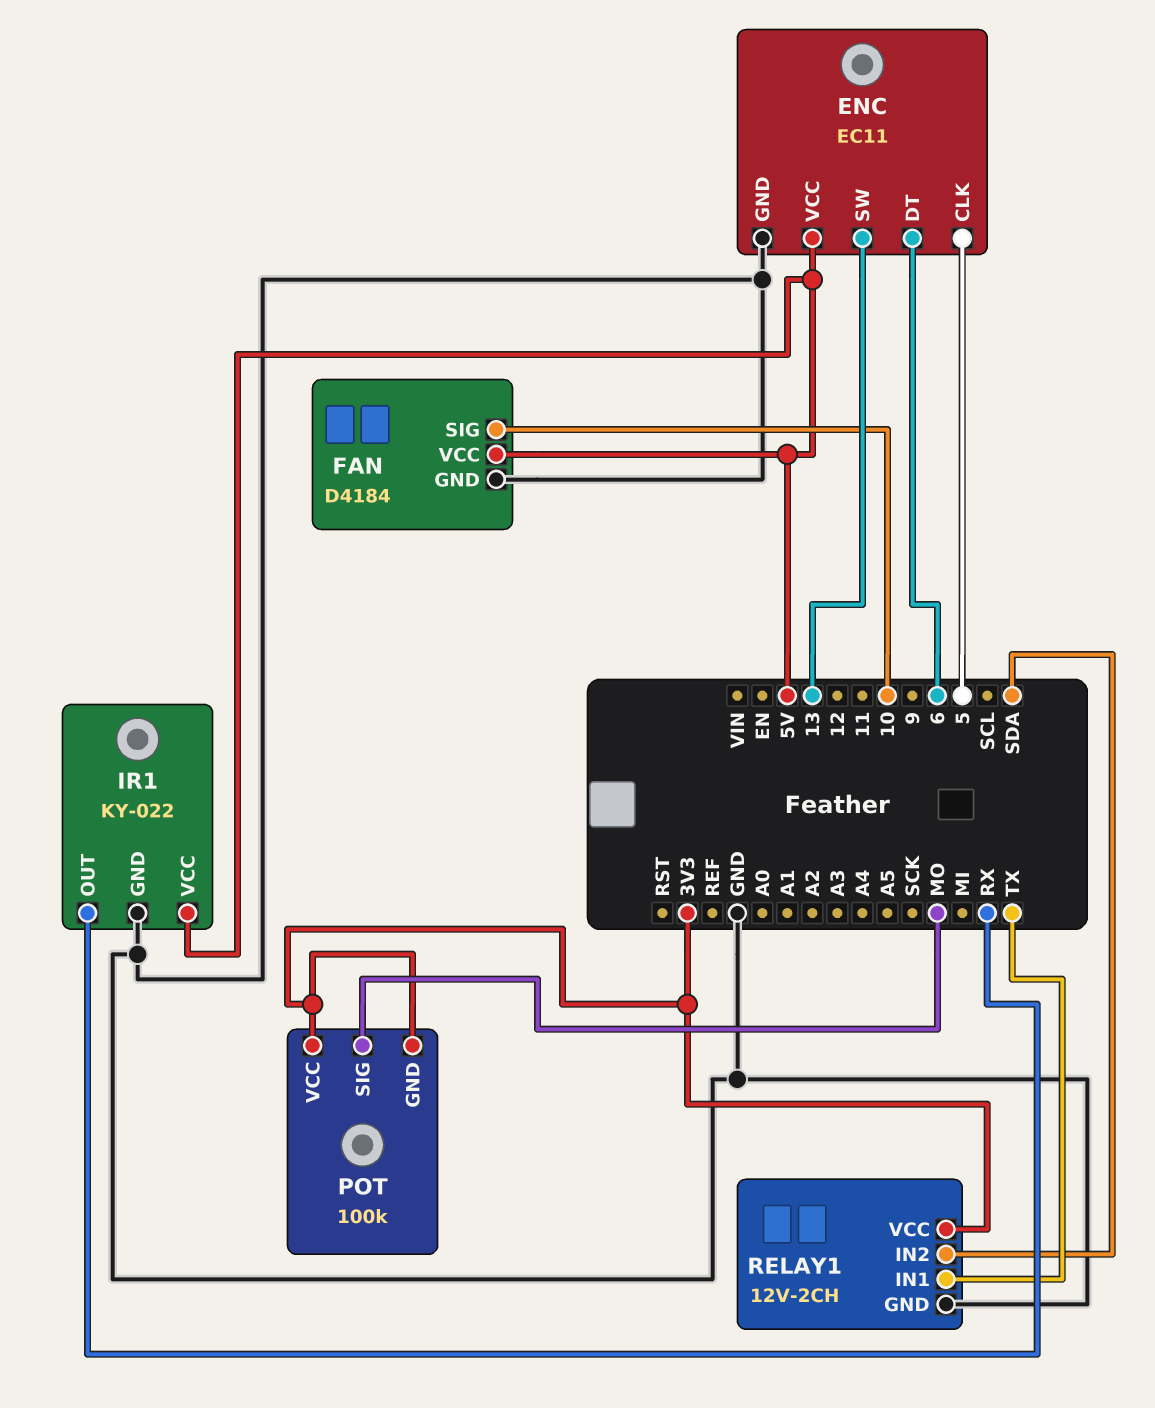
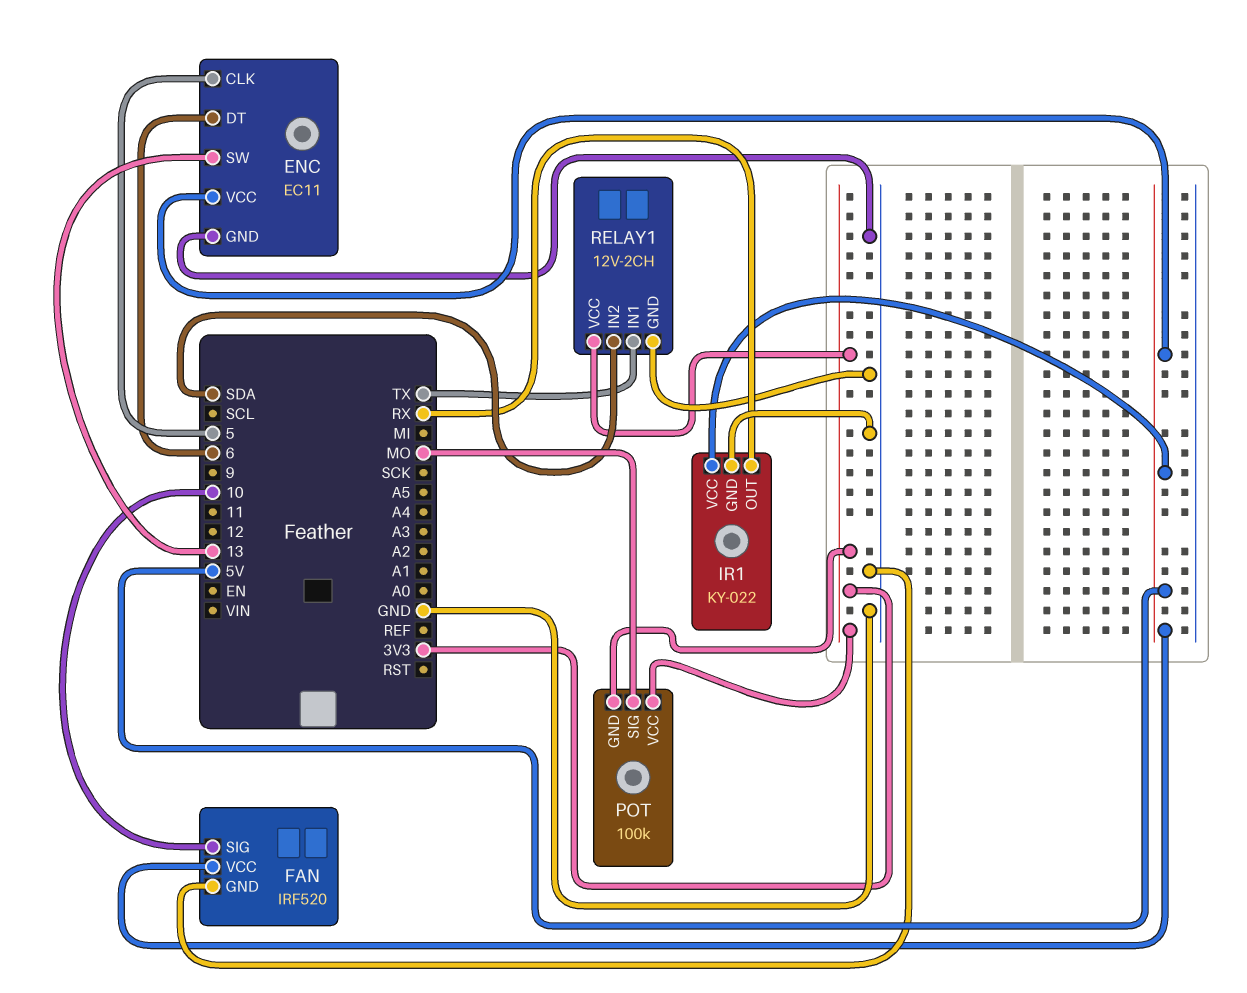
FAN: D4184 -> IRF520

